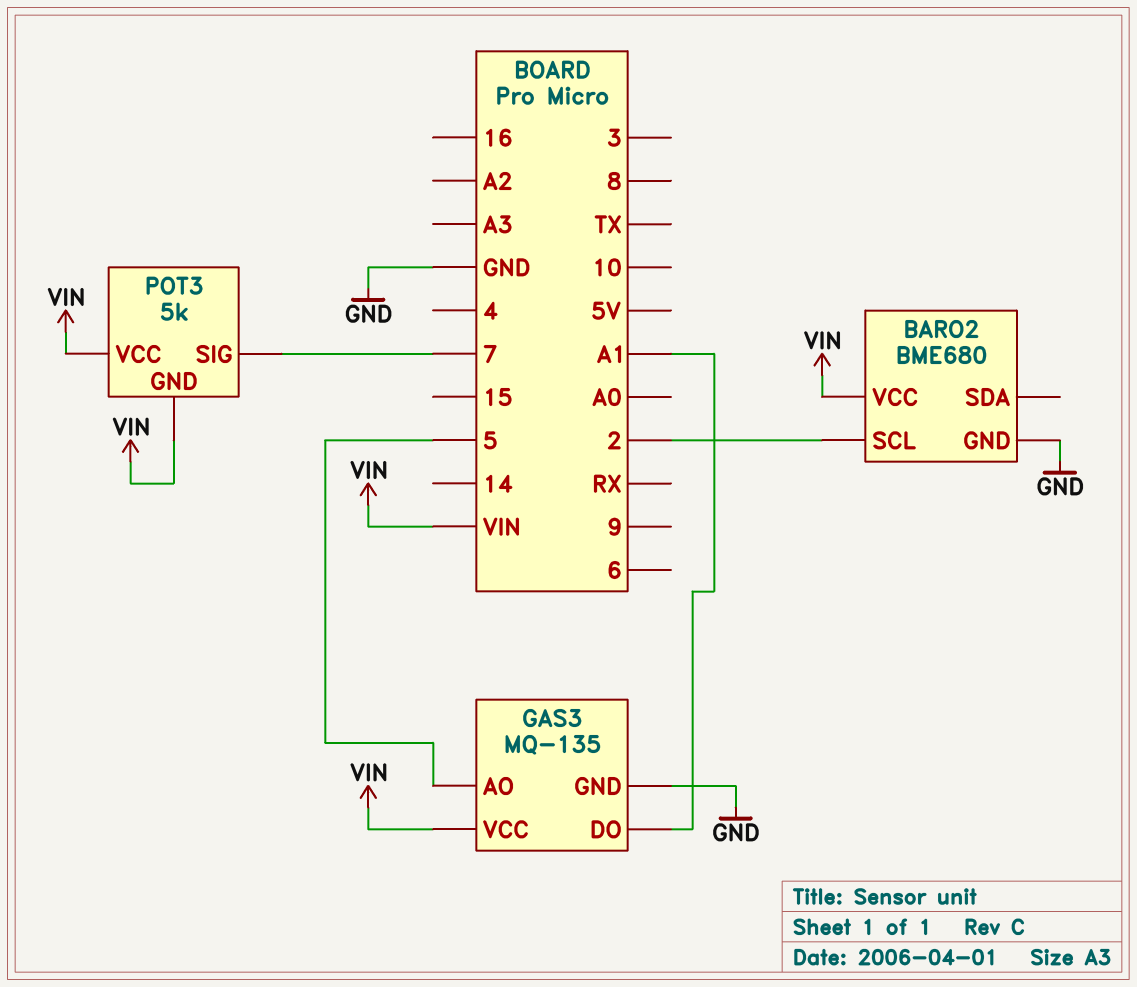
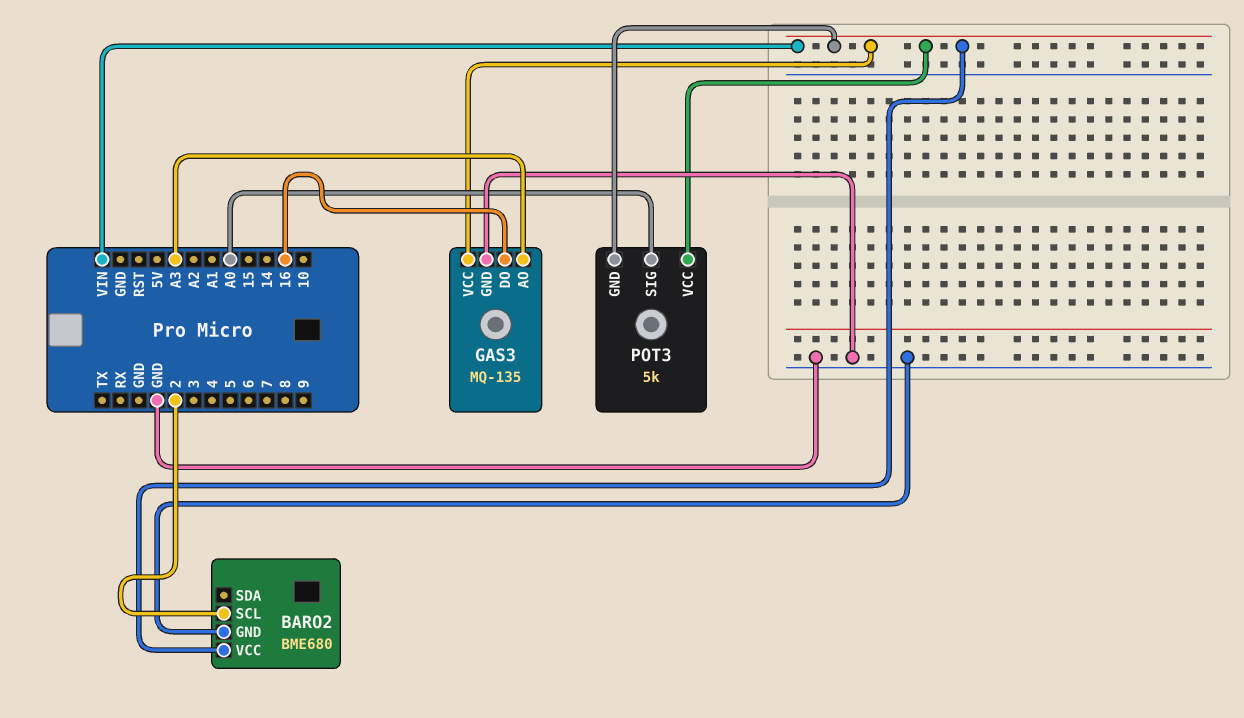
GAS3 pin AO: 5 -> A3
GAS3 pin DO: A1 -> 16
POT3 pin SIG: 7 -> A0

